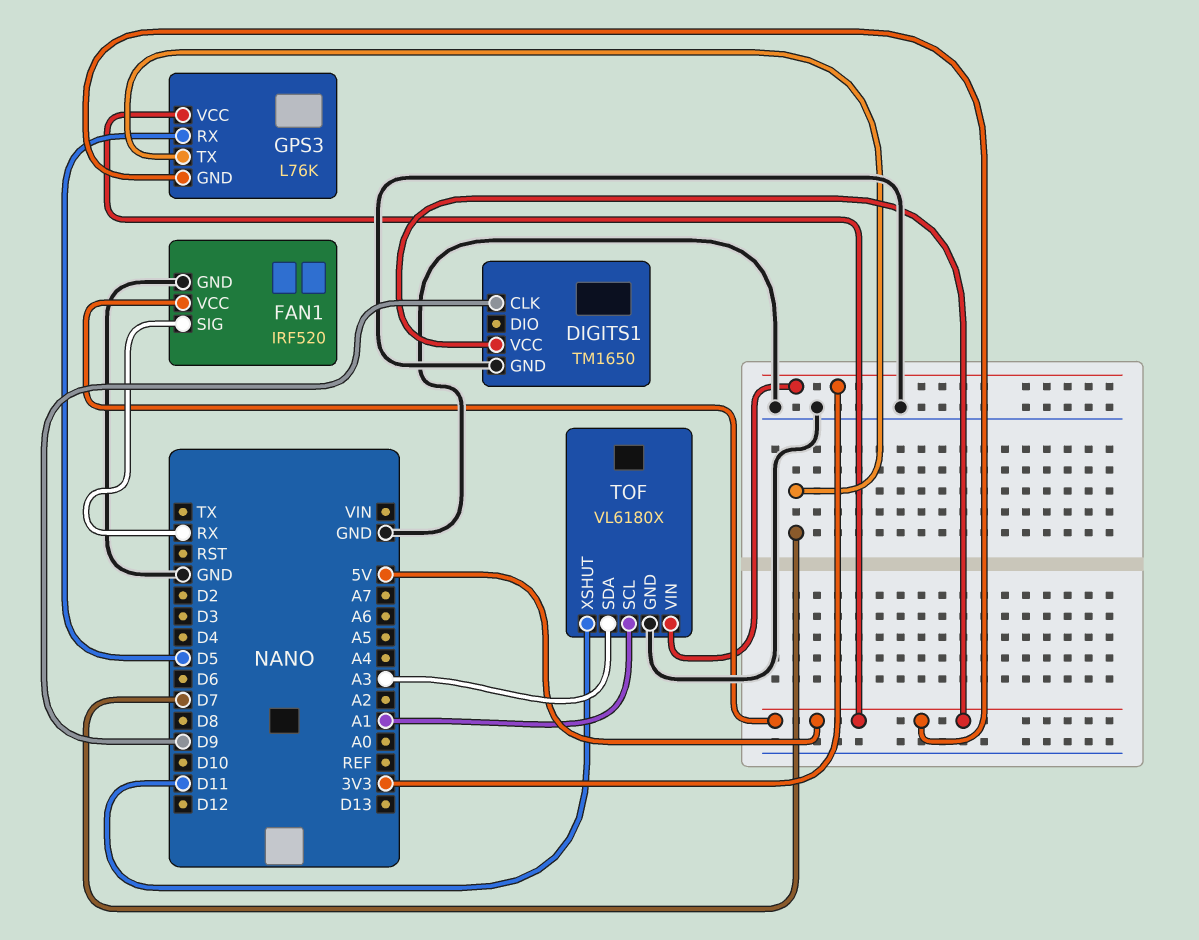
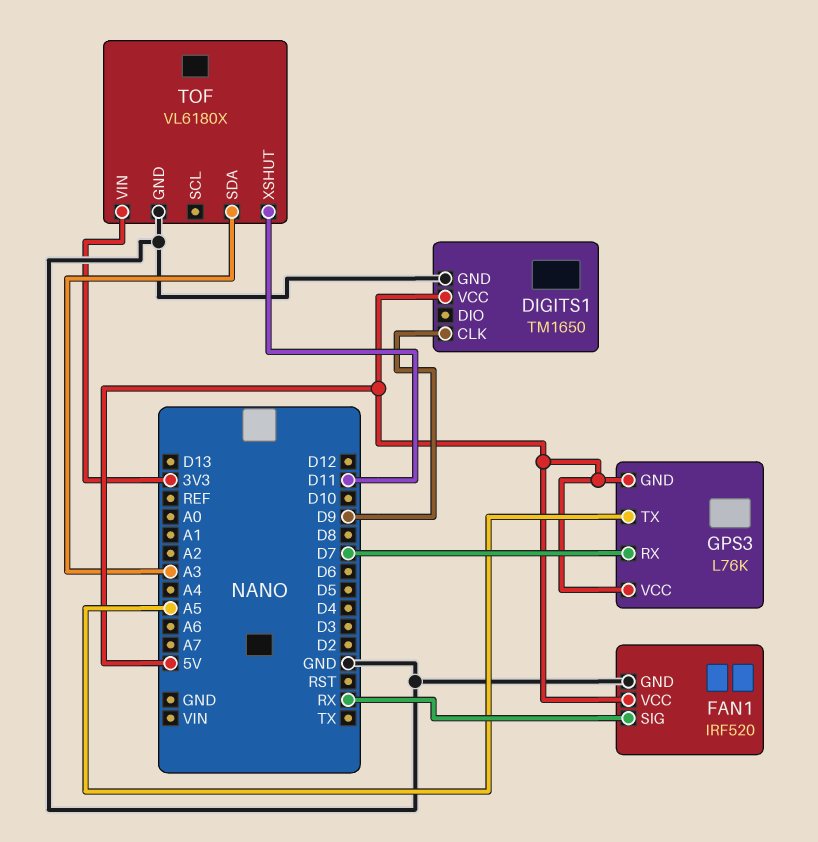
GPS3 pin RX: D5 -> D7
GPS3 pin TX: D7 -> A5
TOF pin SCL: A1 -> none

